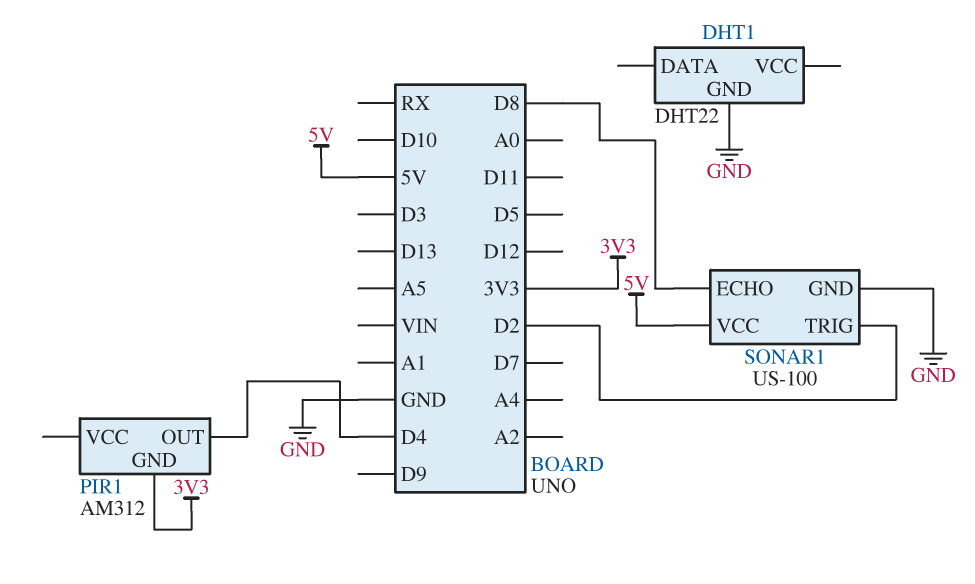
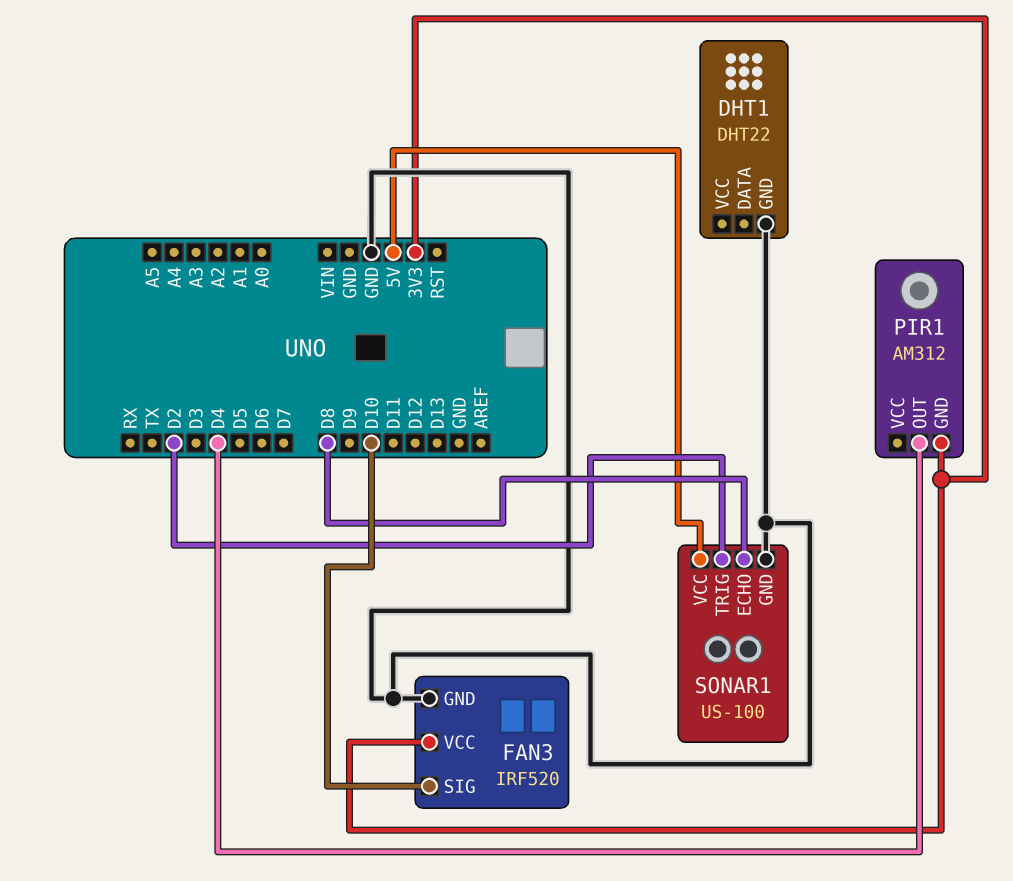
FAN3: none -> IRF520
FAN3 pin GND: none -> GND
FAN3 pin SIG: none -> D10
FAN3 pin VCC: none -> 3V3

